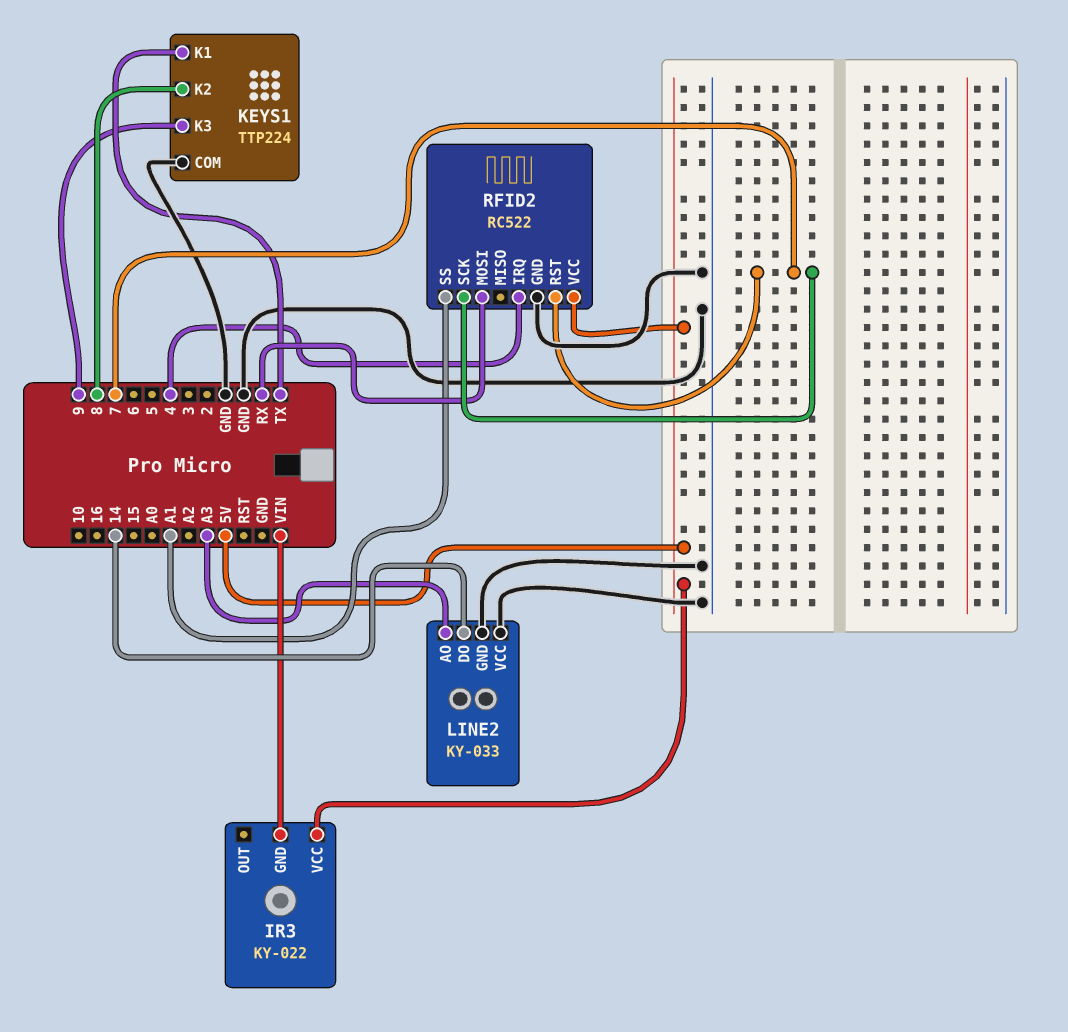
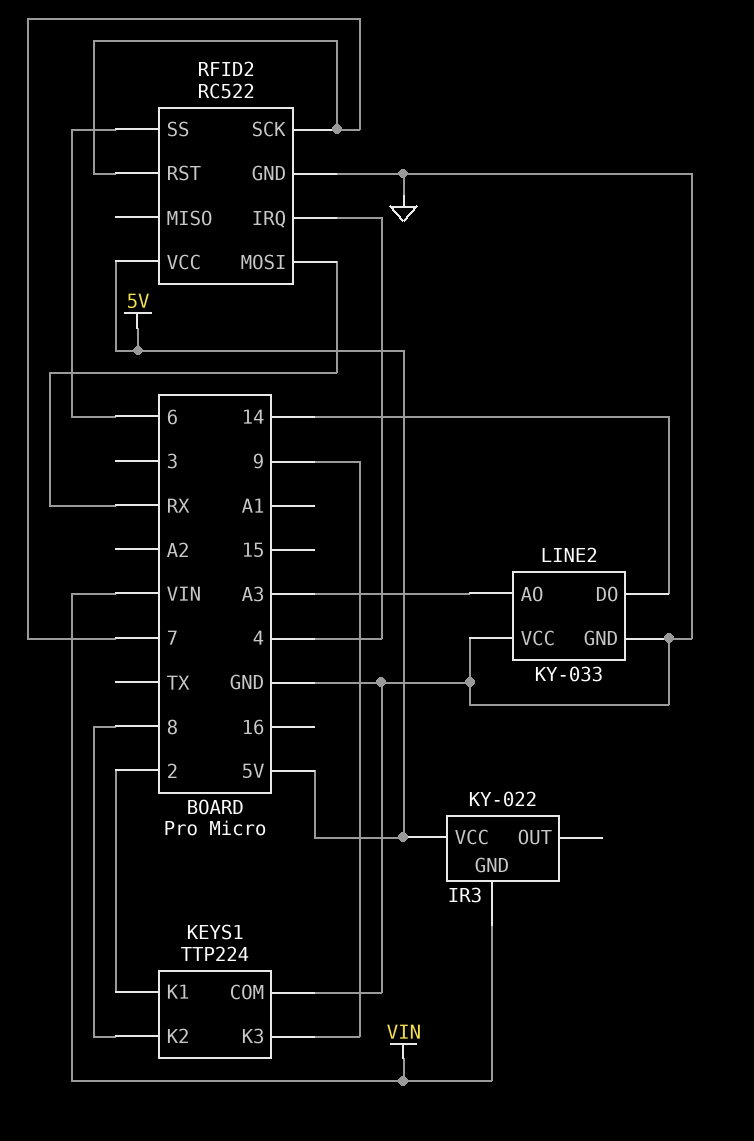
KEYS1 pin K1: TX -> 2
RFID2 pin SS: A1 -> 6

